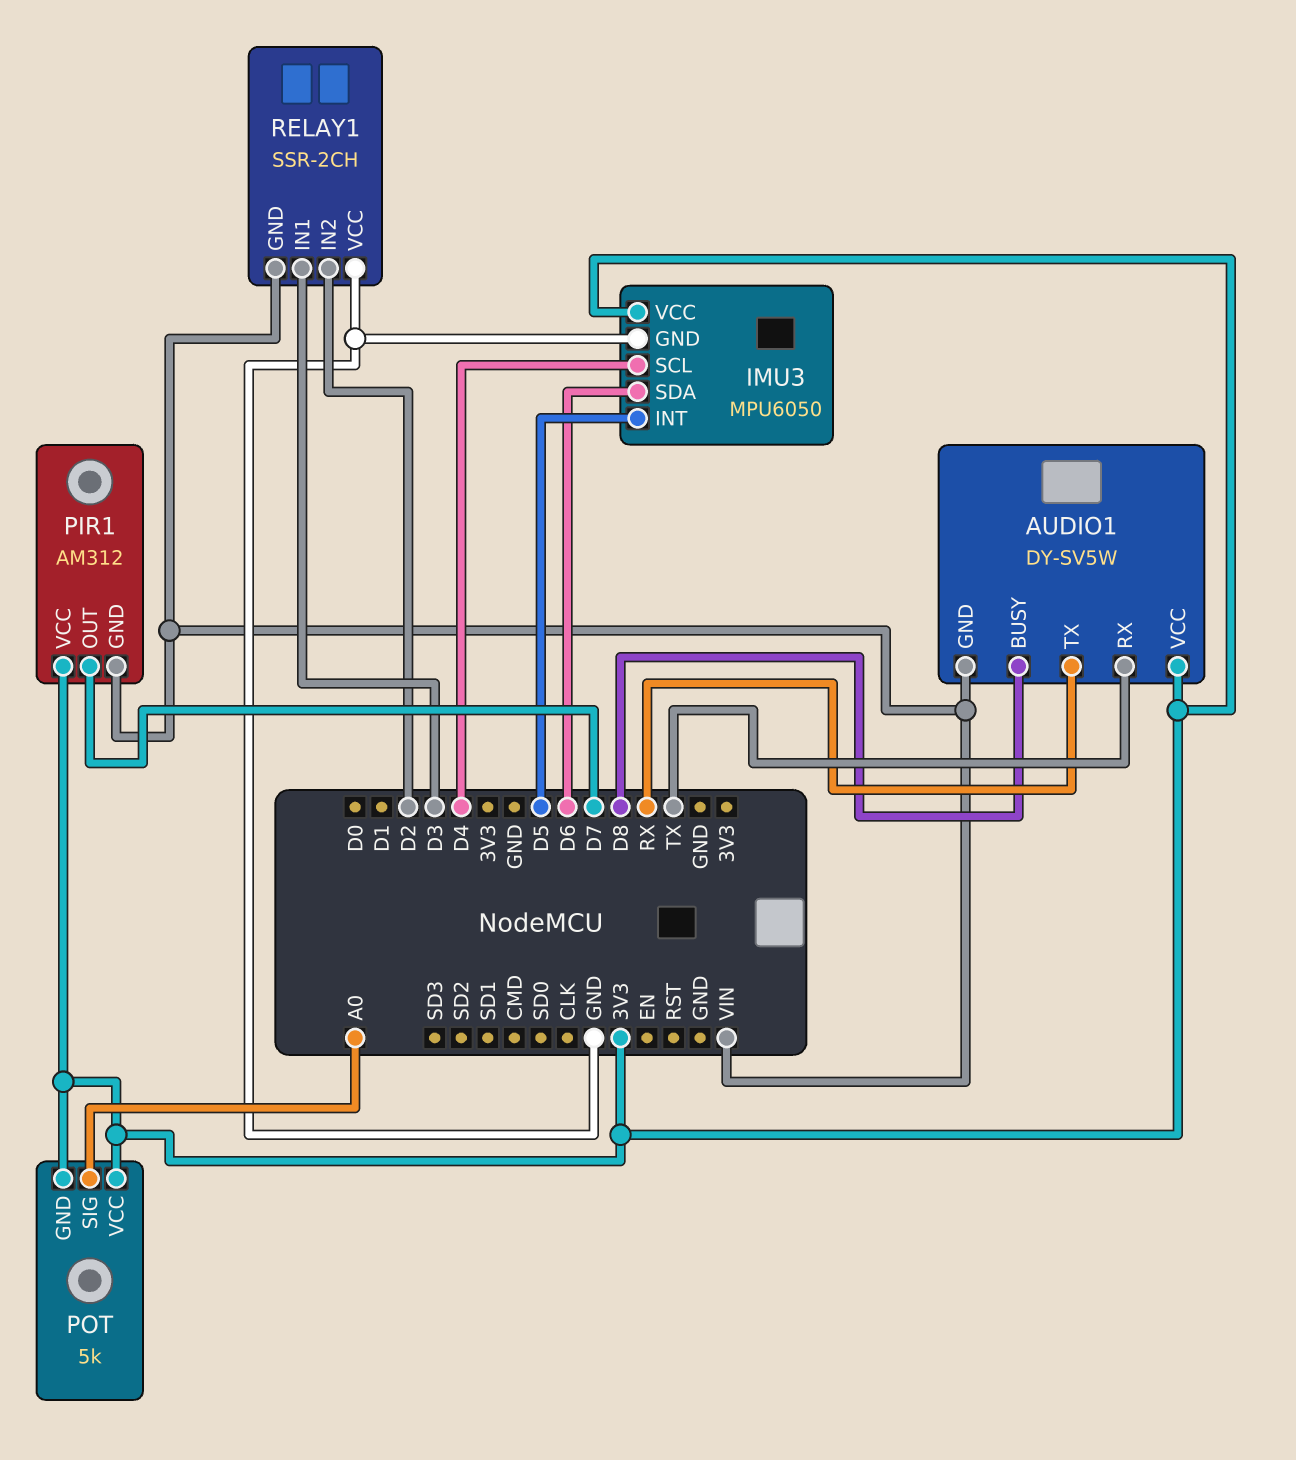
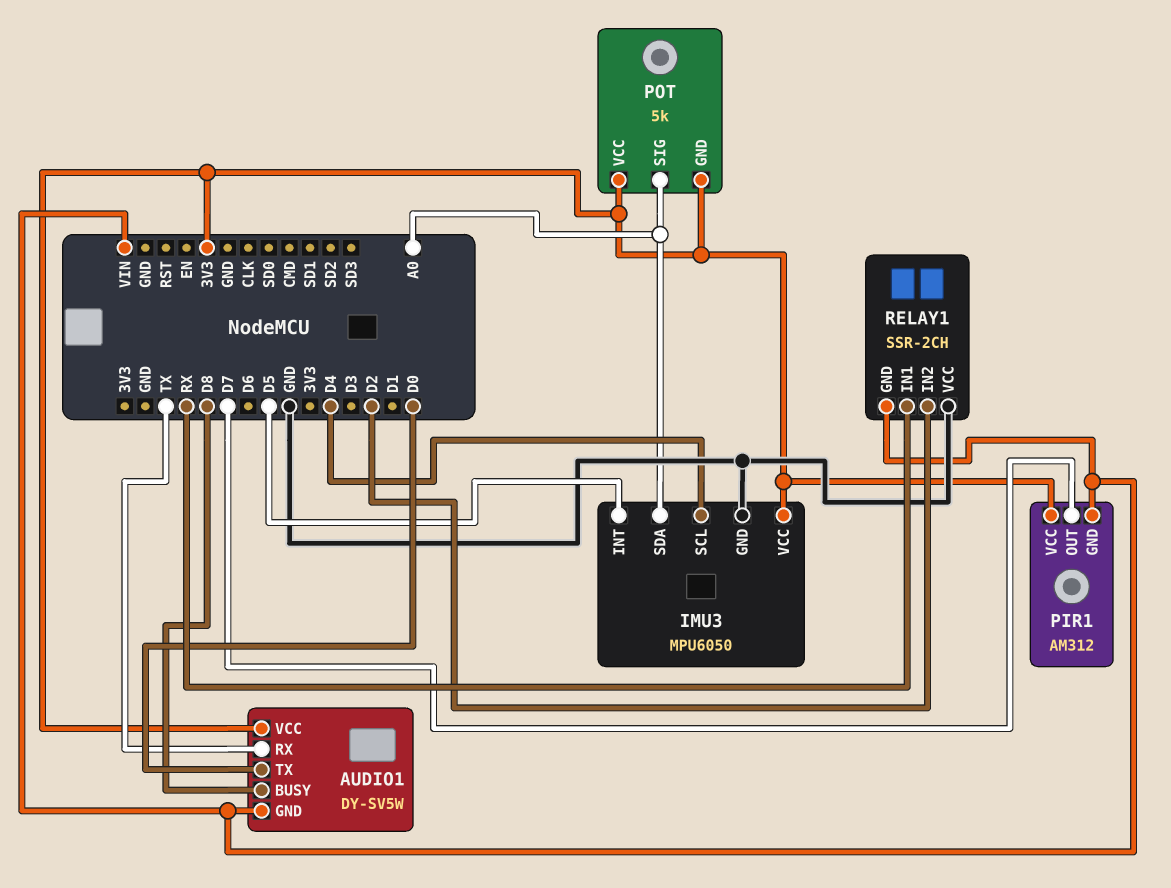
AUDIO1 pin TX: RX -> D0
IMU3 pin SDA: D6 -> A0
RELAY1 pin IN1: D3 -> RX

